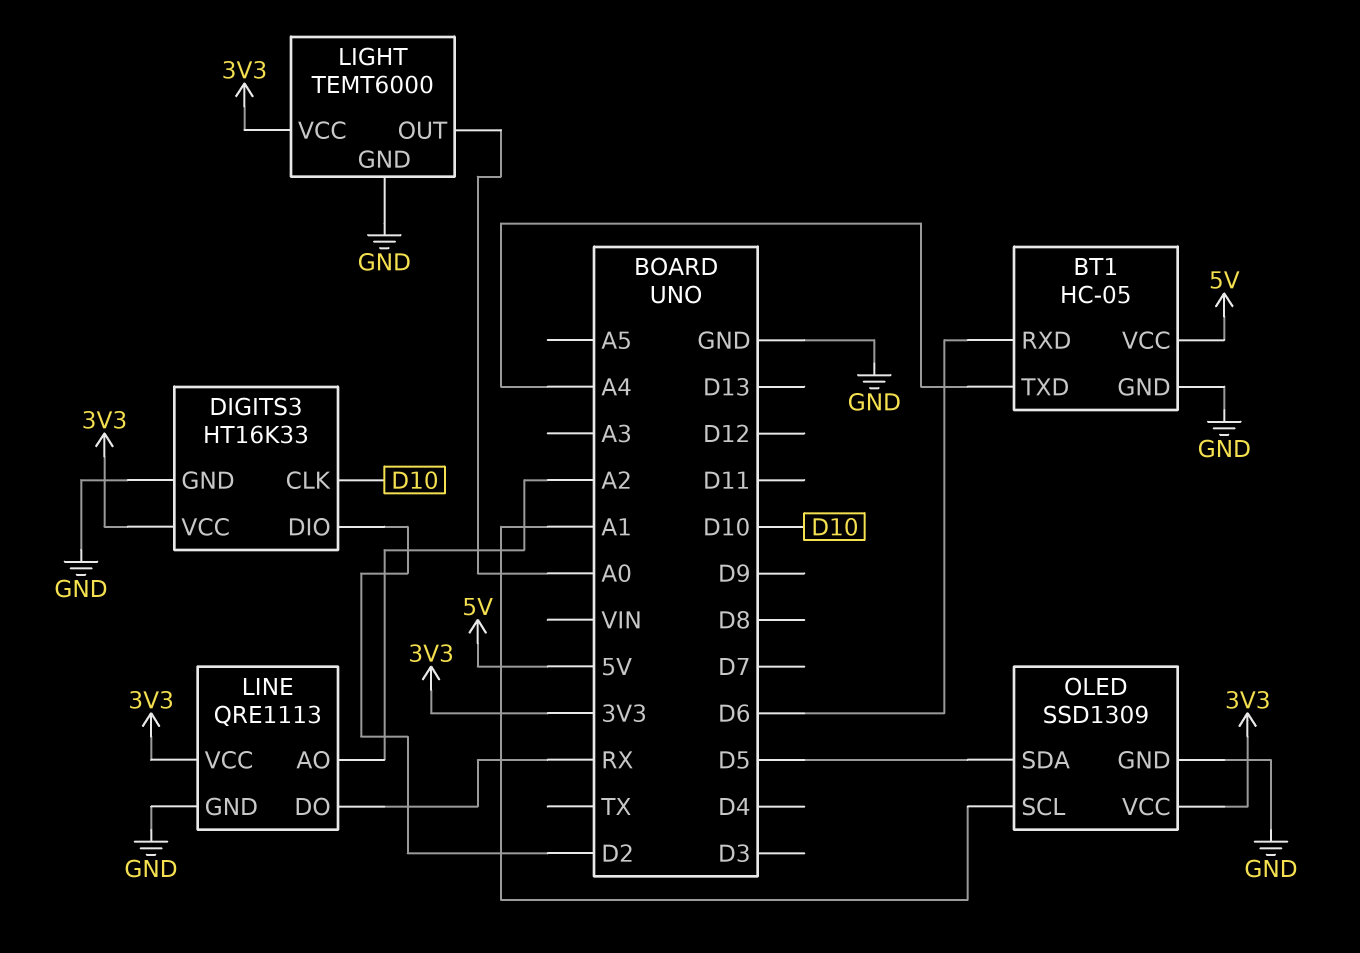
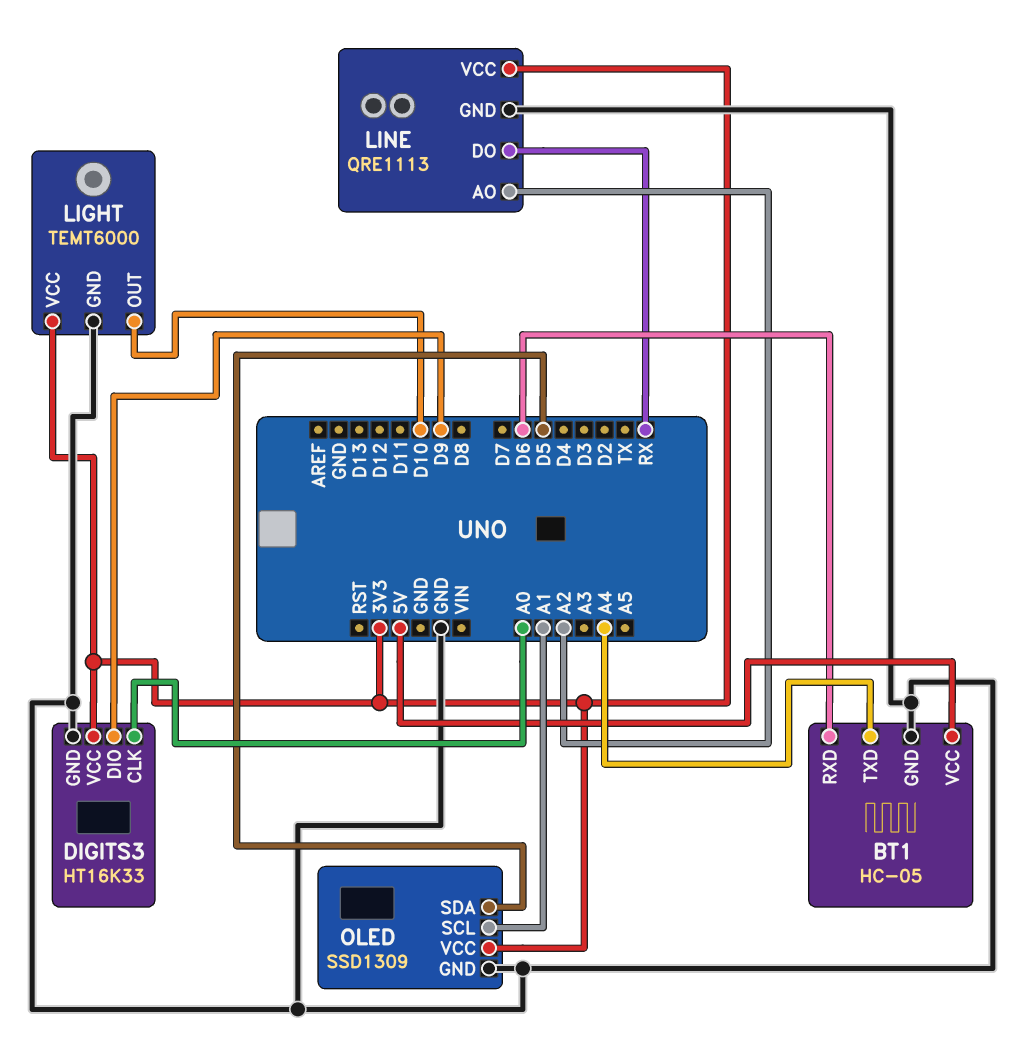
DIGITS3 pin CLK: D10 -> A0
DIGITS3 pin DIO: D2 -> D9
LIGHT pin OUT: A0 -> D10

